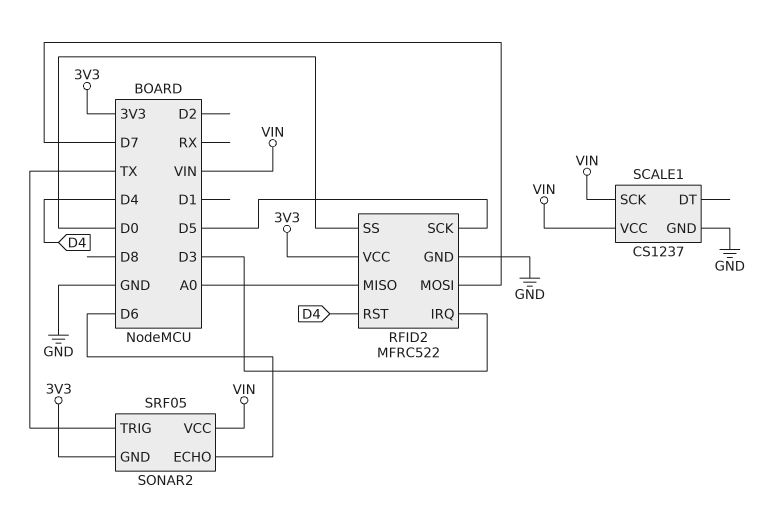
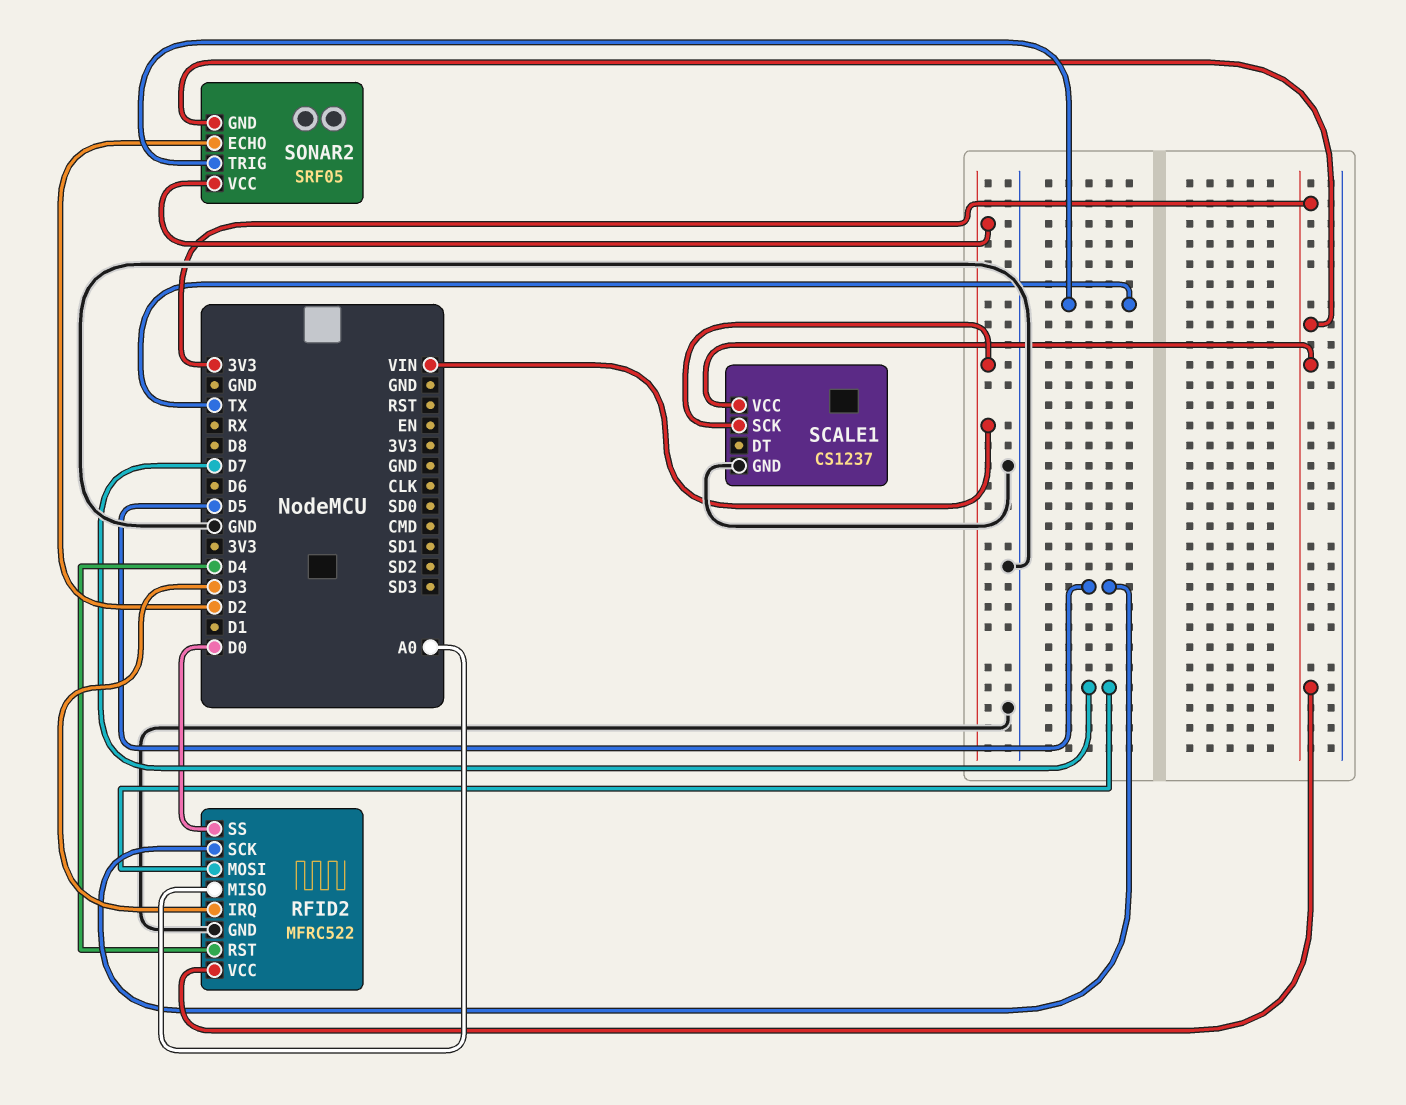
SCALE1 pin VCC: VIN -> 3V3
SONAR2 pin ECHO: D6 -> D2

